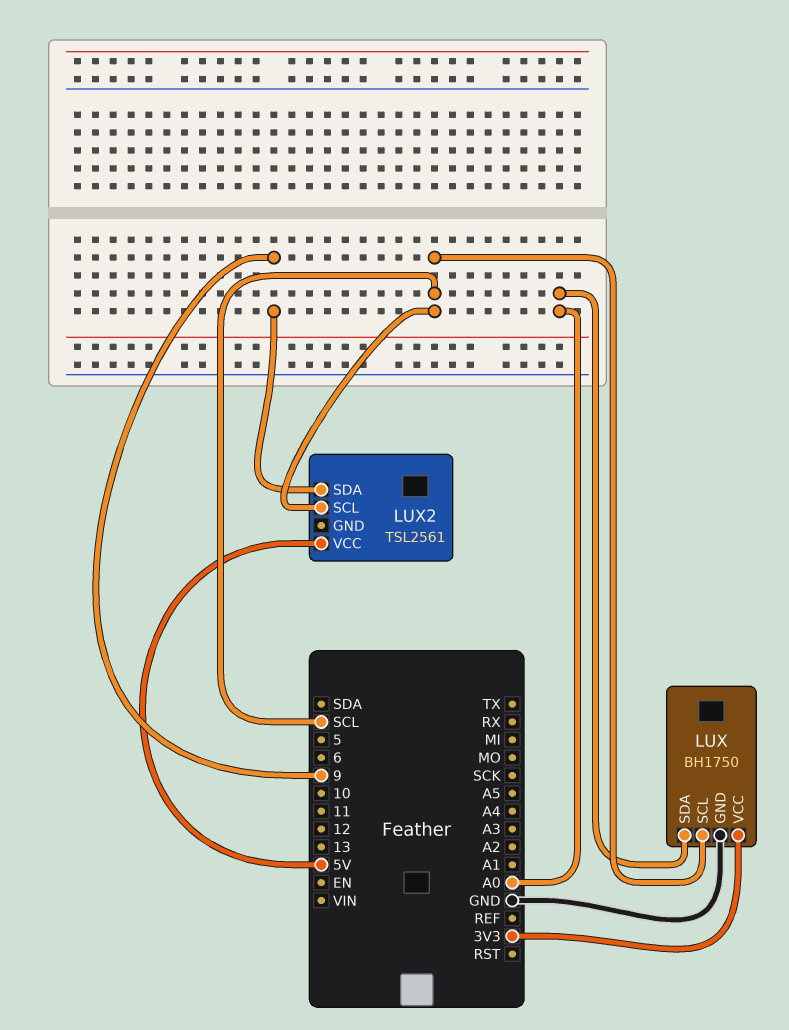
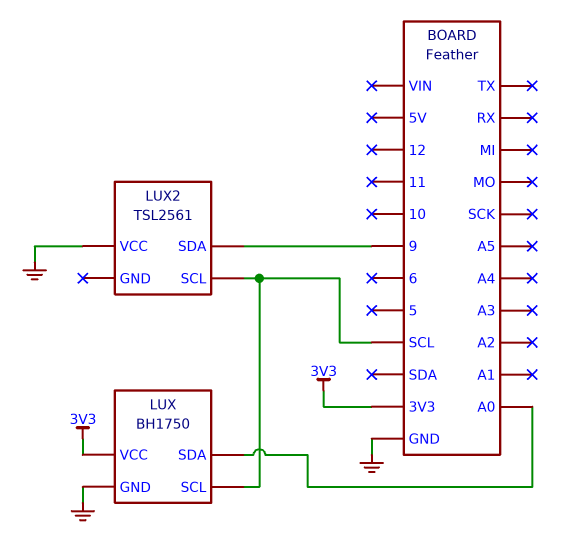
LUX2 pin VCC: 5V -> GND

